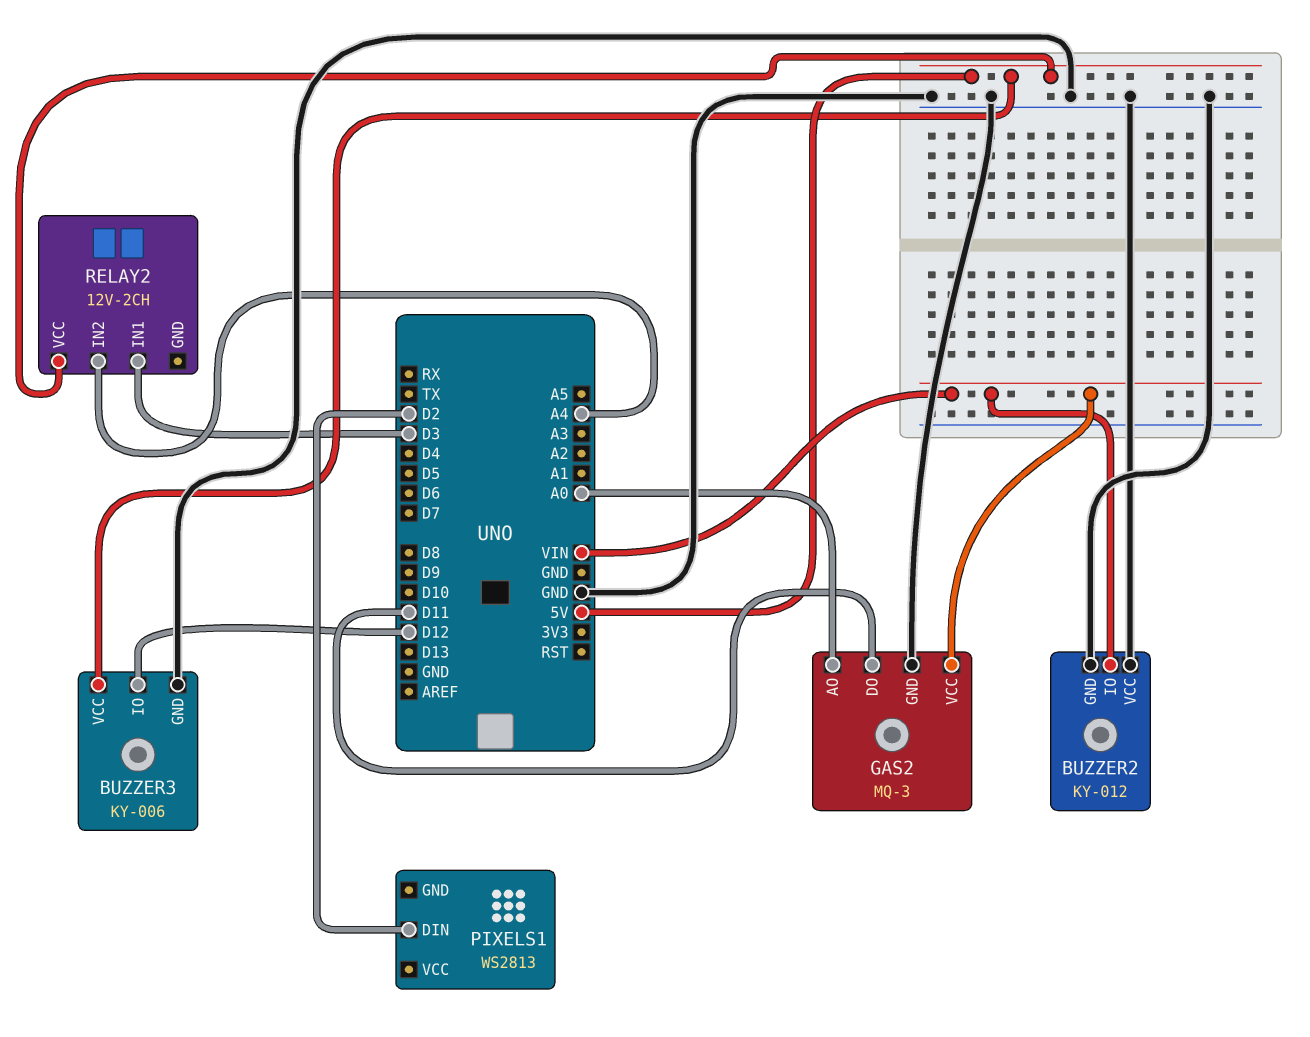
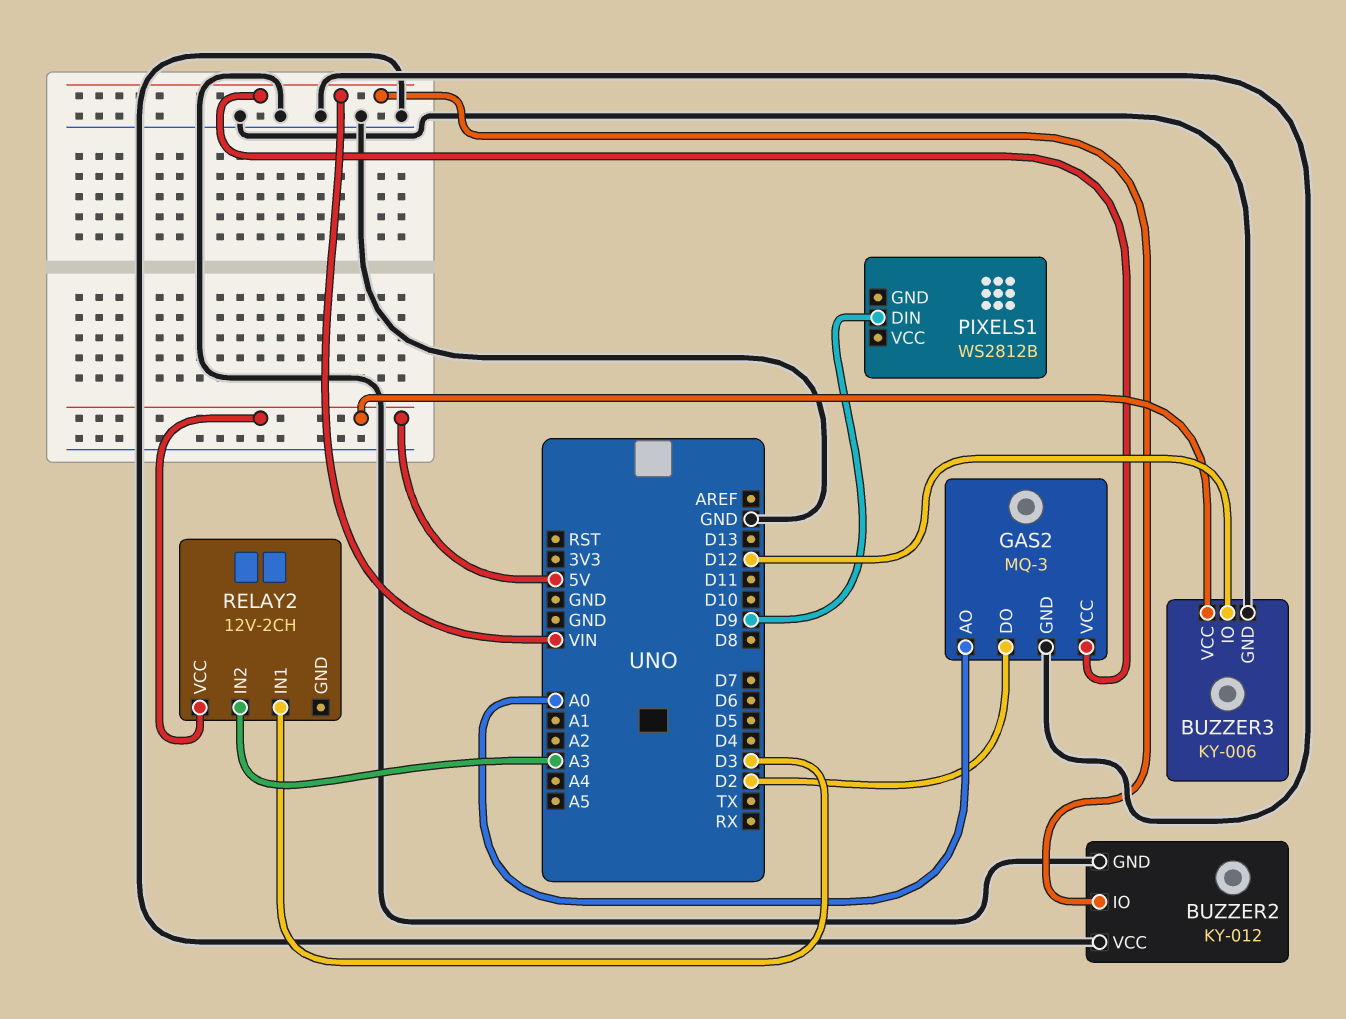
GAS2 pin DO: D11 -> D2
PIXELS1: WS2813 -> WS2812B
PIXELS1 pin DIN: D2 -> D9
RELAY2 pin IN2: A4 -> A3

